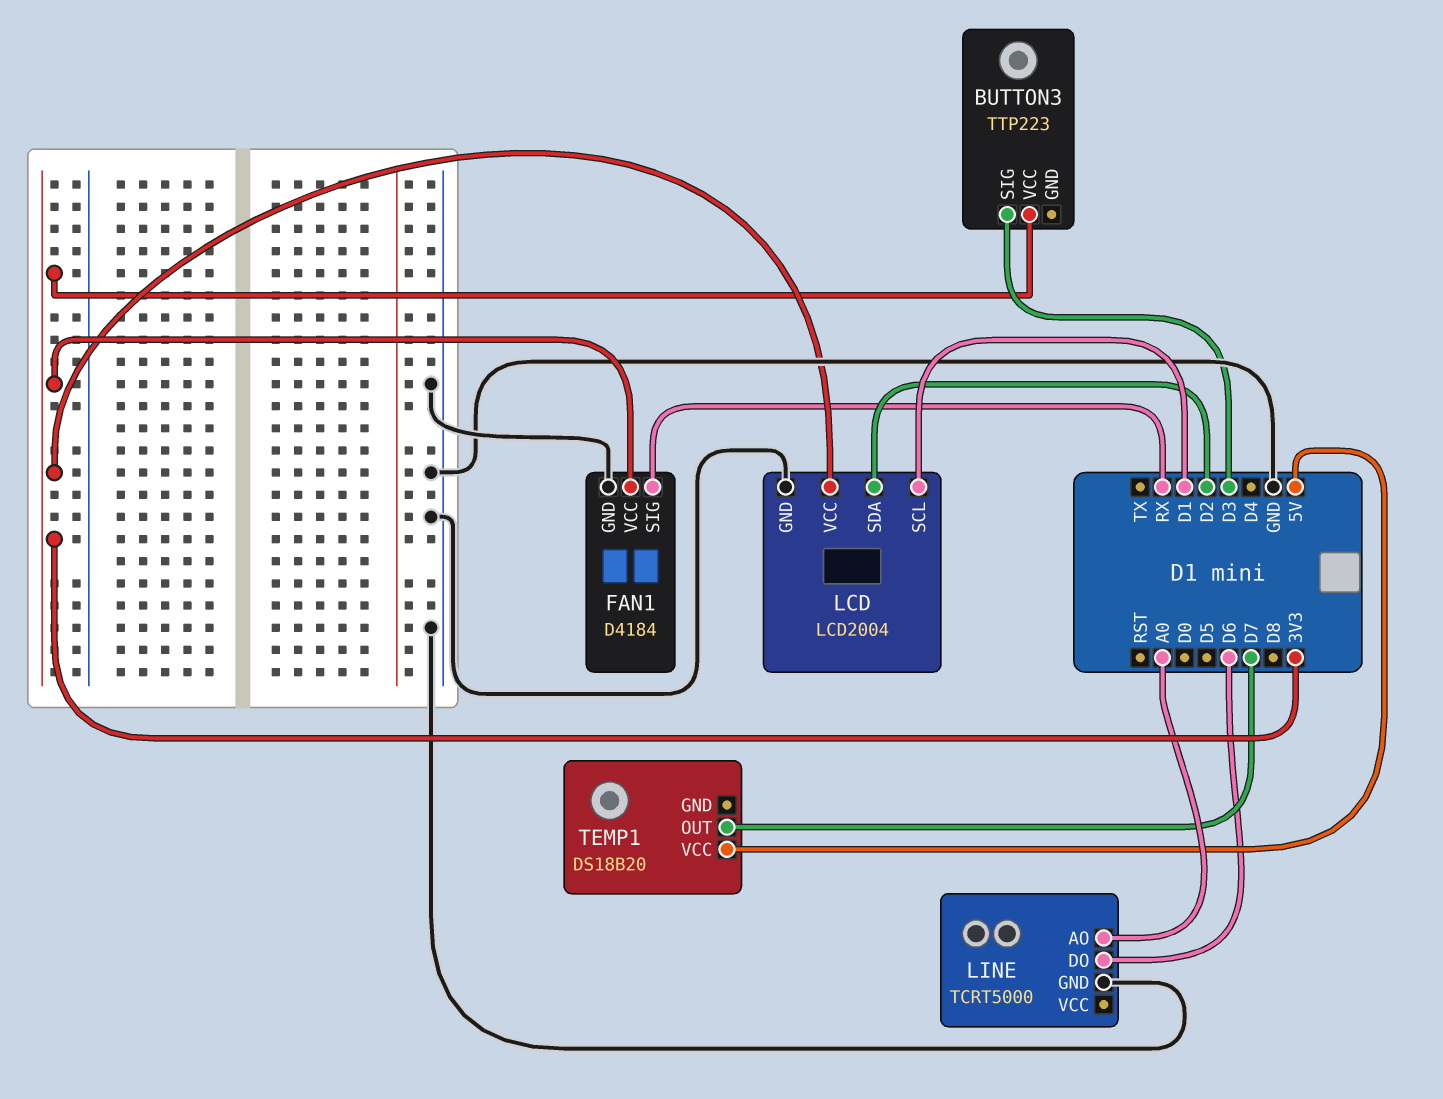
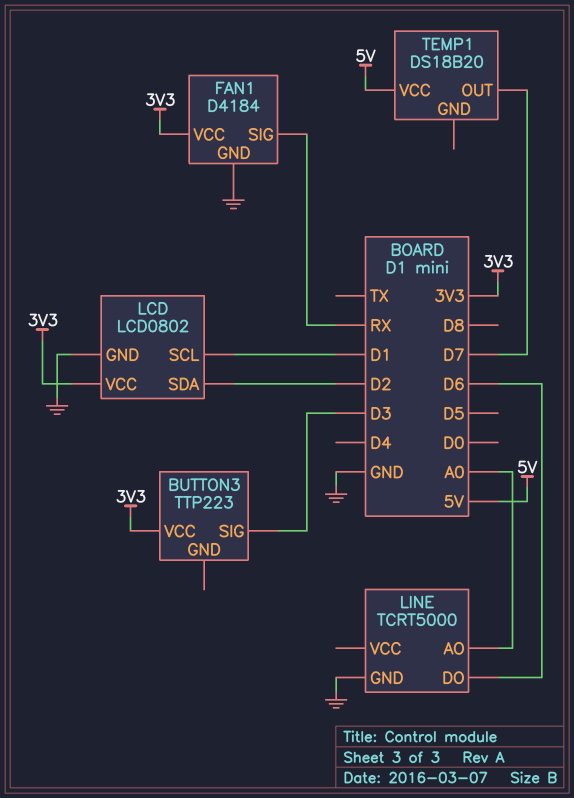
LCD: LCD2004 -> LCD0802

